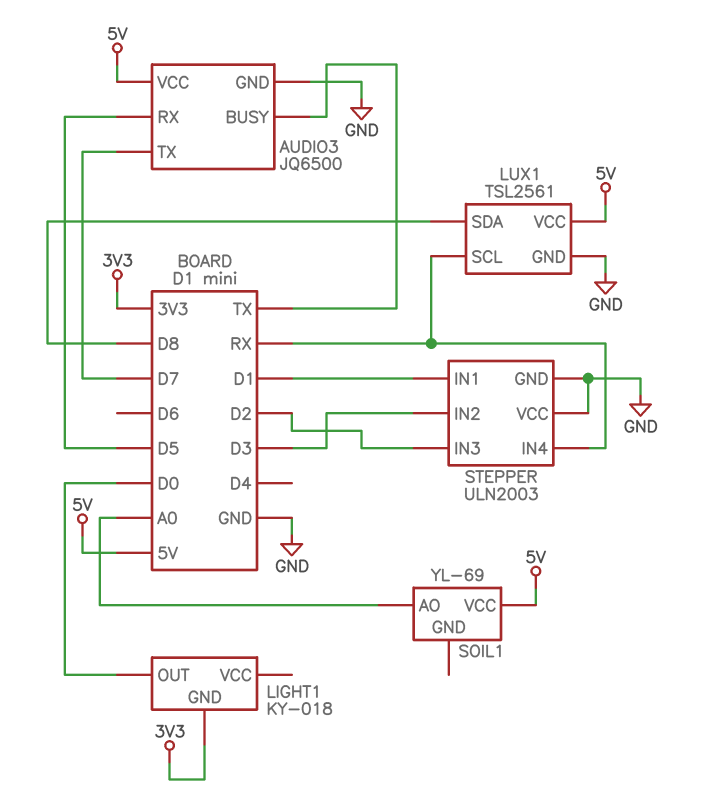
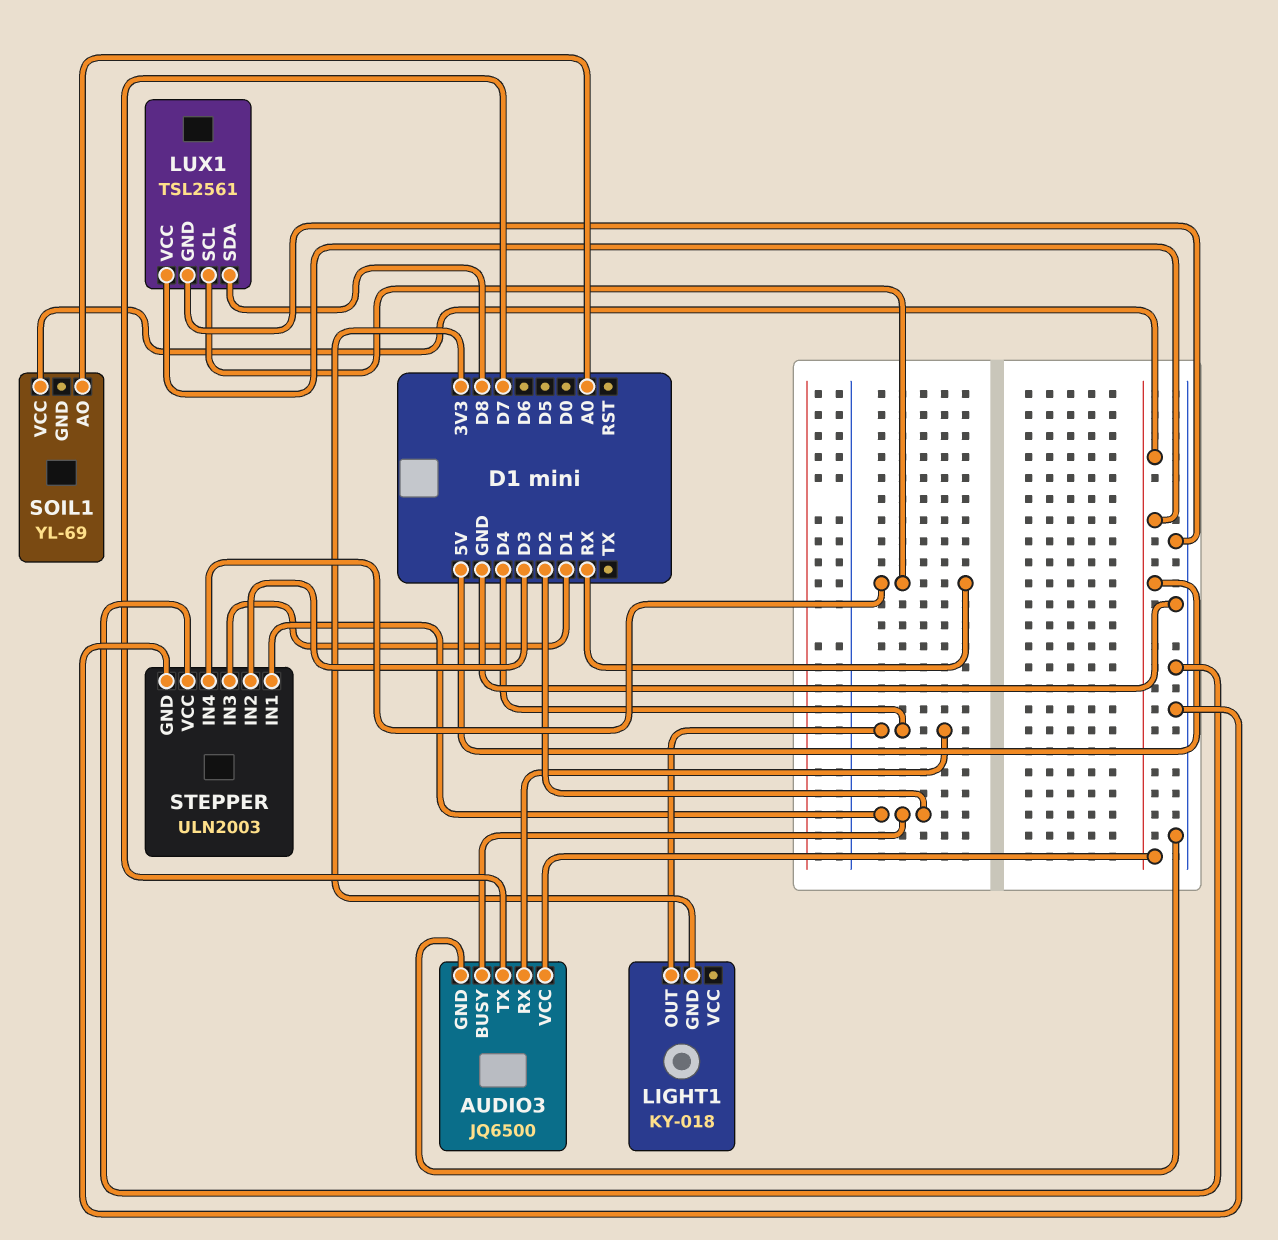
AUDIO3 pin BUSY: TX -> D2
AUDIO3 pin RX: D5 -> D4
LIGHT1 pin OUT: D0 -> D4
STEPPER pin IN1: D1 -> D2
STEPPER pin IN3: D2 -> D1

